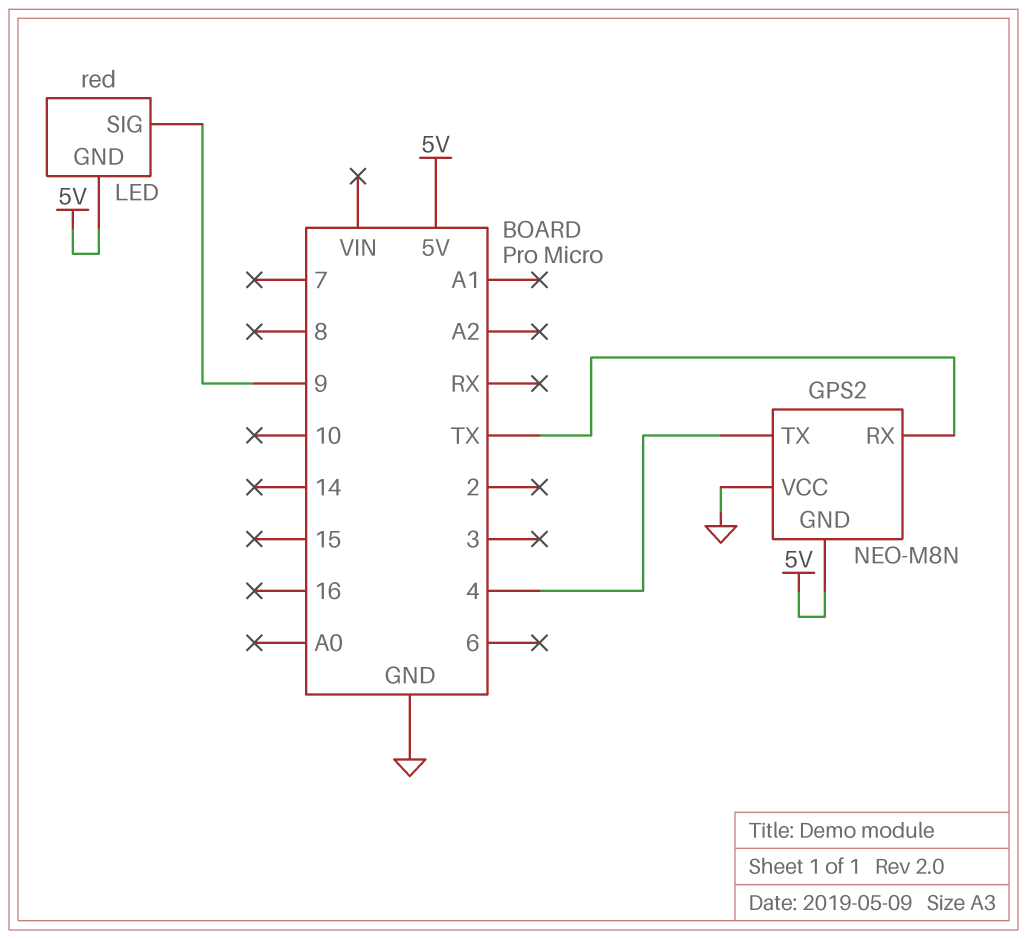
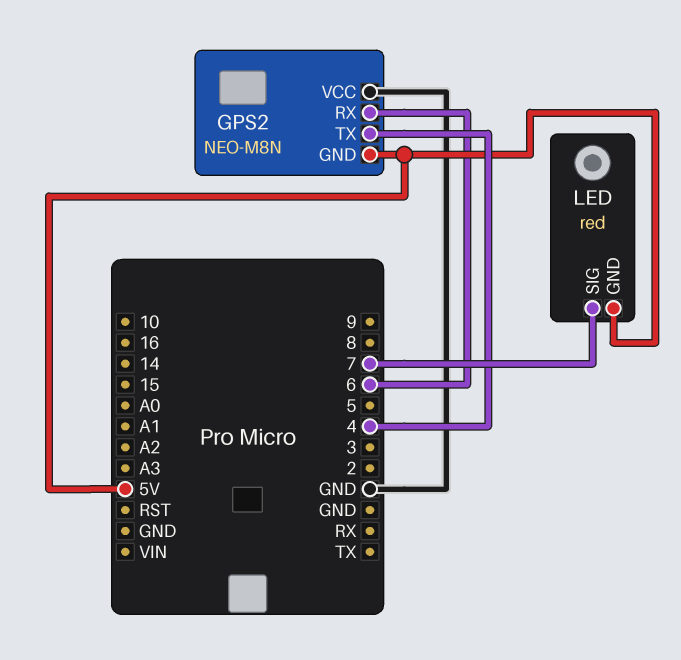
GPS2 pin RX: TX -> 6
LED pin SIG: 9 -> 7

